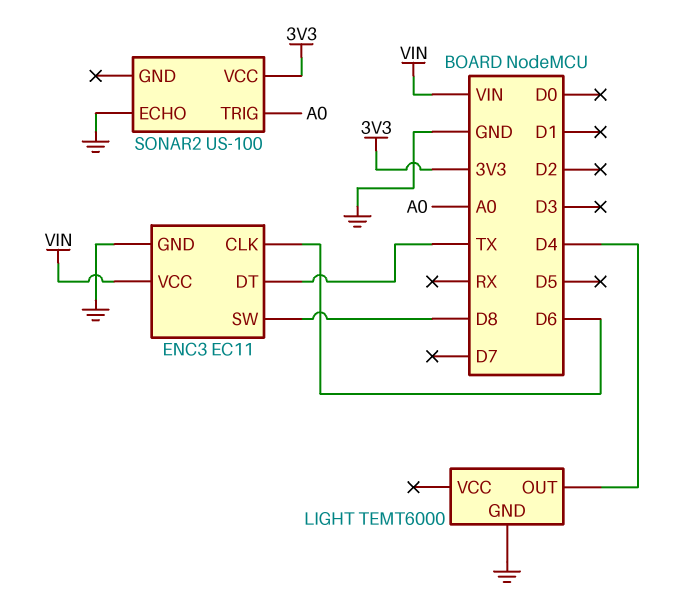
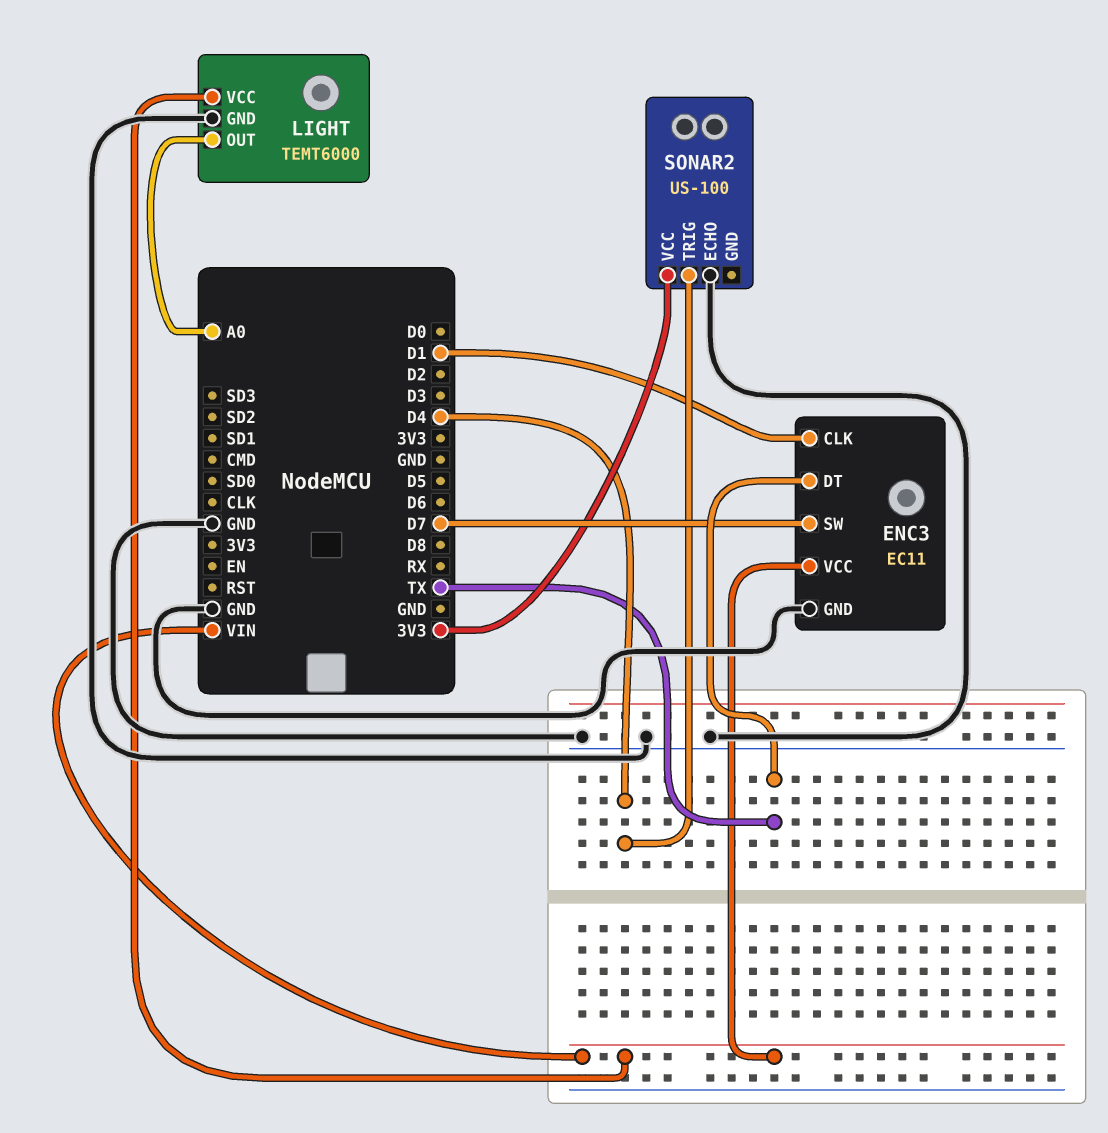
ENC3 pin CLK: D6 -> D1
ENC3 pin SW: D8 -> D7
LIGHT pin OUT: D4 -> A0
LIGHT pin VCC: none -> VIN
SONAR2 pin TRIG: A0 -> D4

